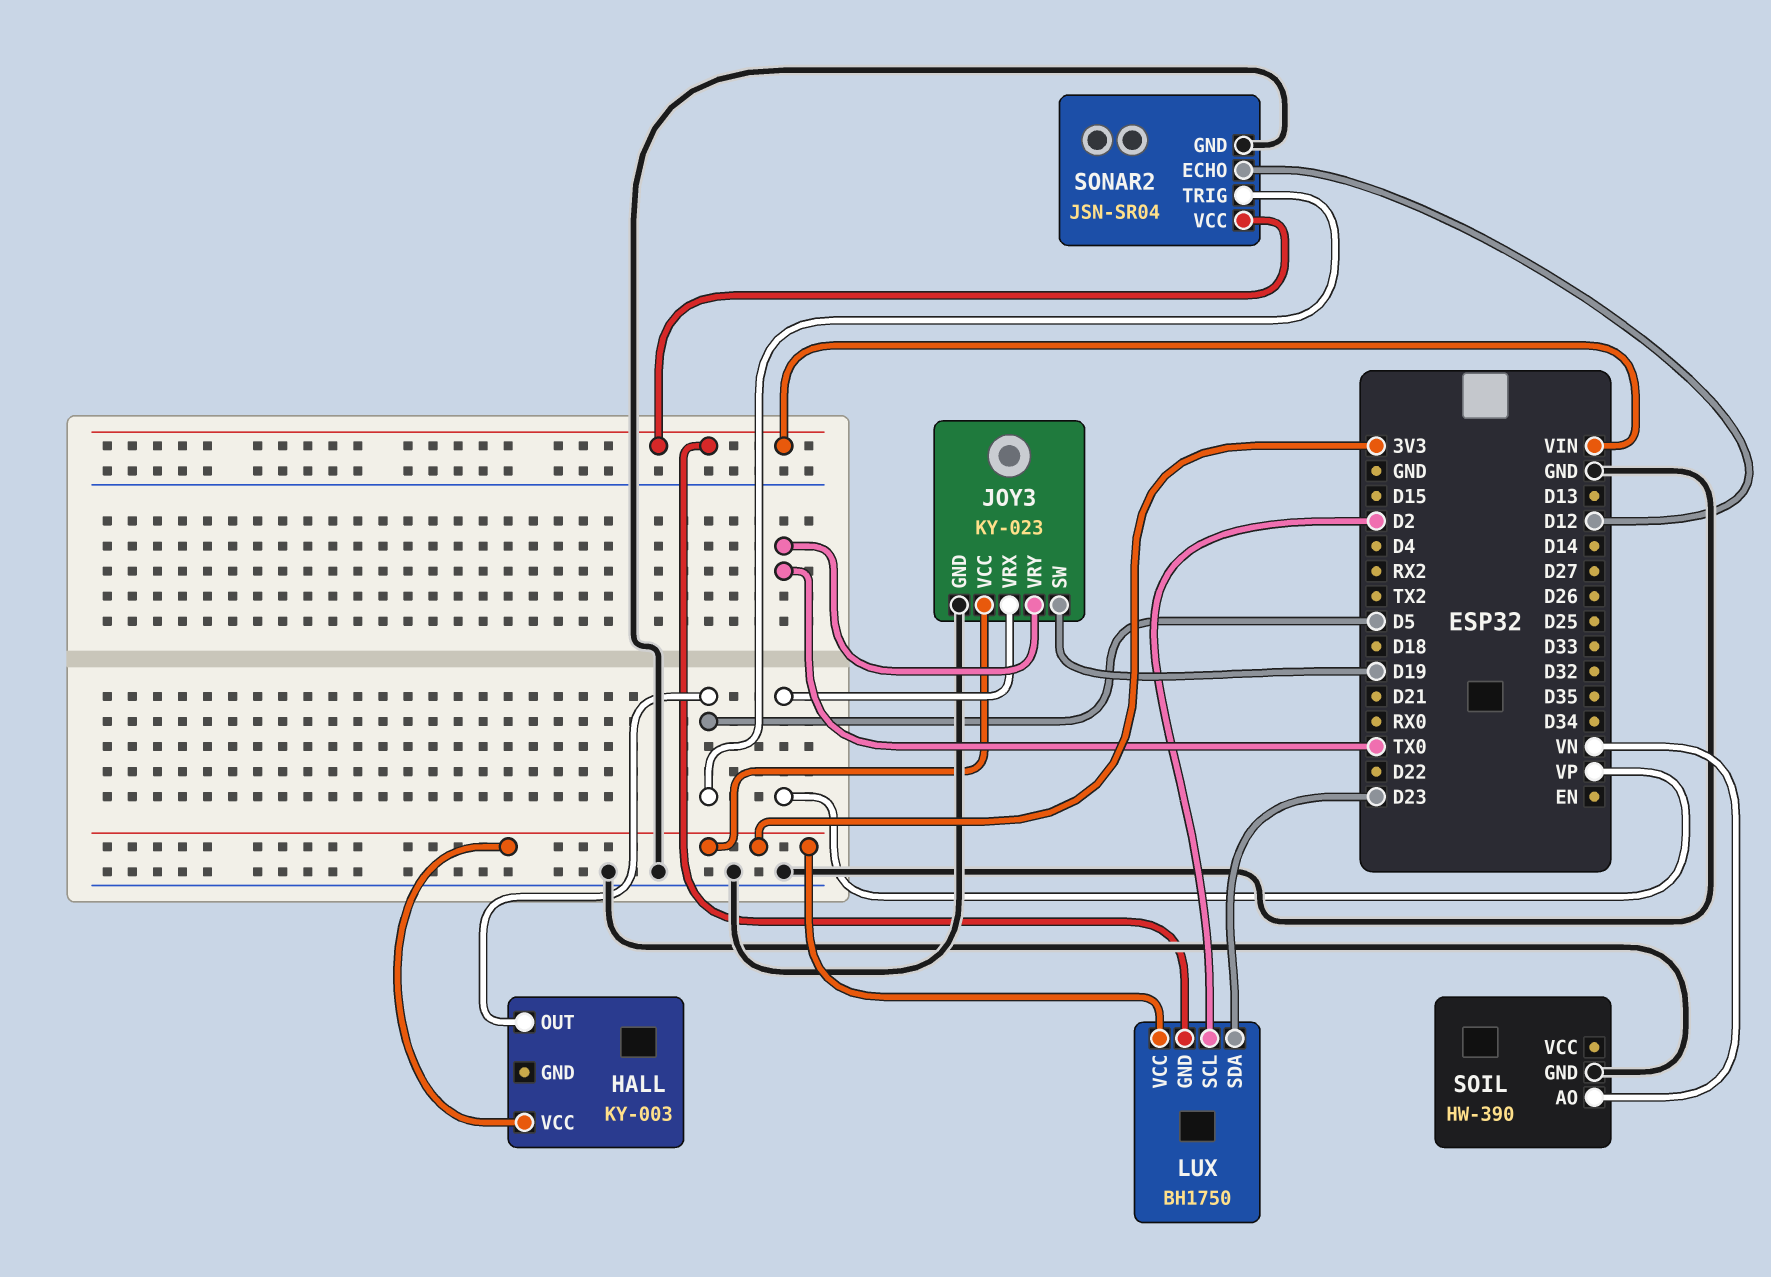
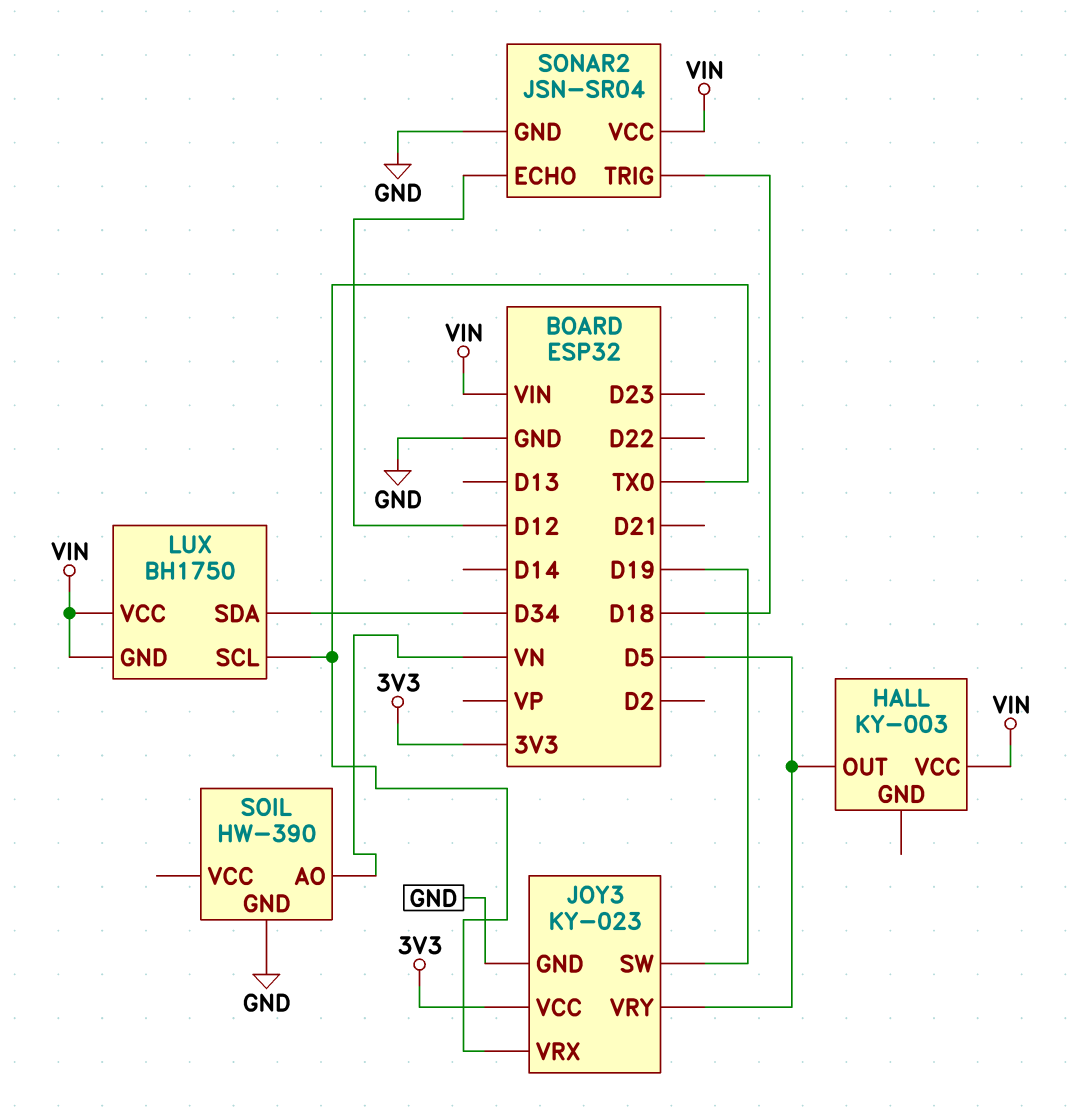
HALL pin VCC: 3V3 -> VIN
JOY3 pin VRX: VP -> TX0
JOY3 pin VRY: TX0 -> D5
LUX pin SCL: D2 -> TX0
LUX pin SDA: D23 -> D34
LUX pin VCC: 3V3 -> VIN
SONAR2 pin TRIG: D5 -> D18

